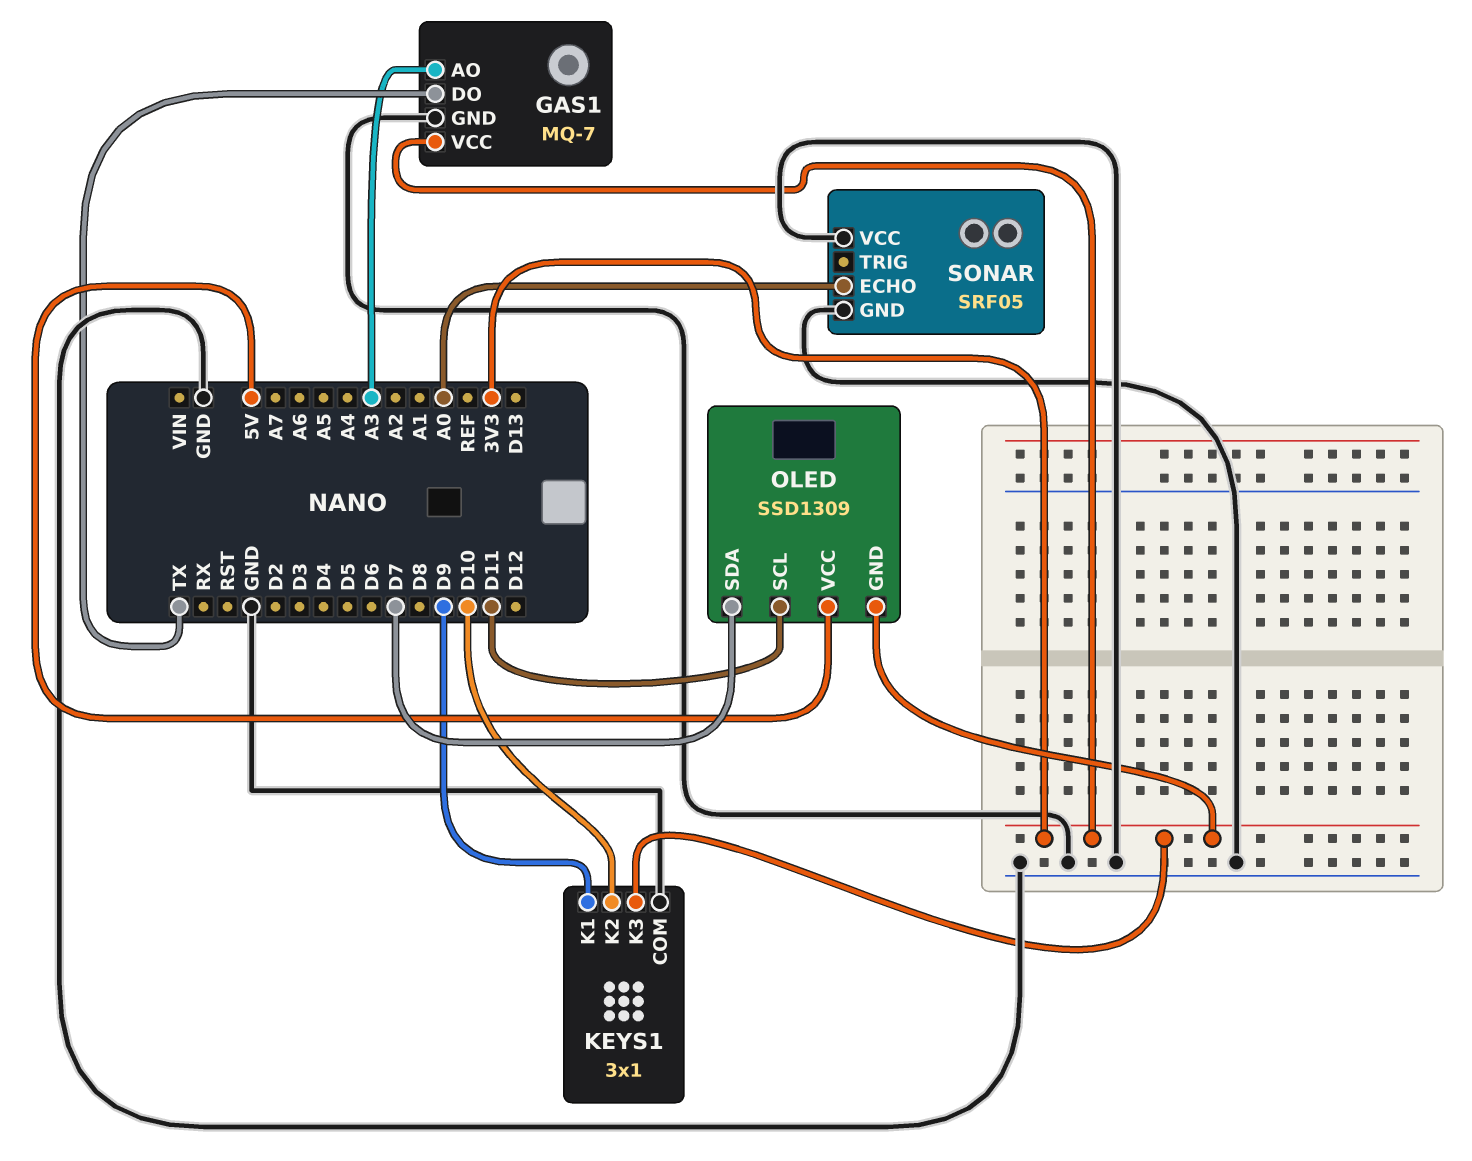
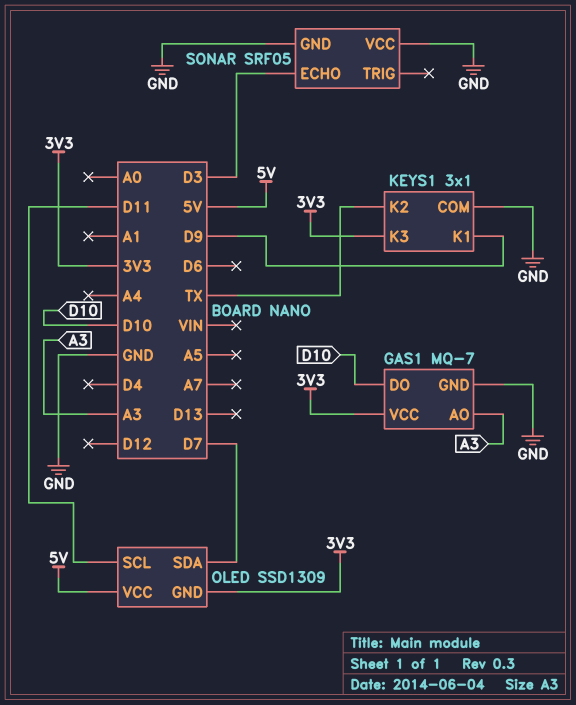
GAS1 pin DO: TX -> D10
KEYS1 pin K2: D10 -> TX
SONAR pin ECHO: A0 -> D3

